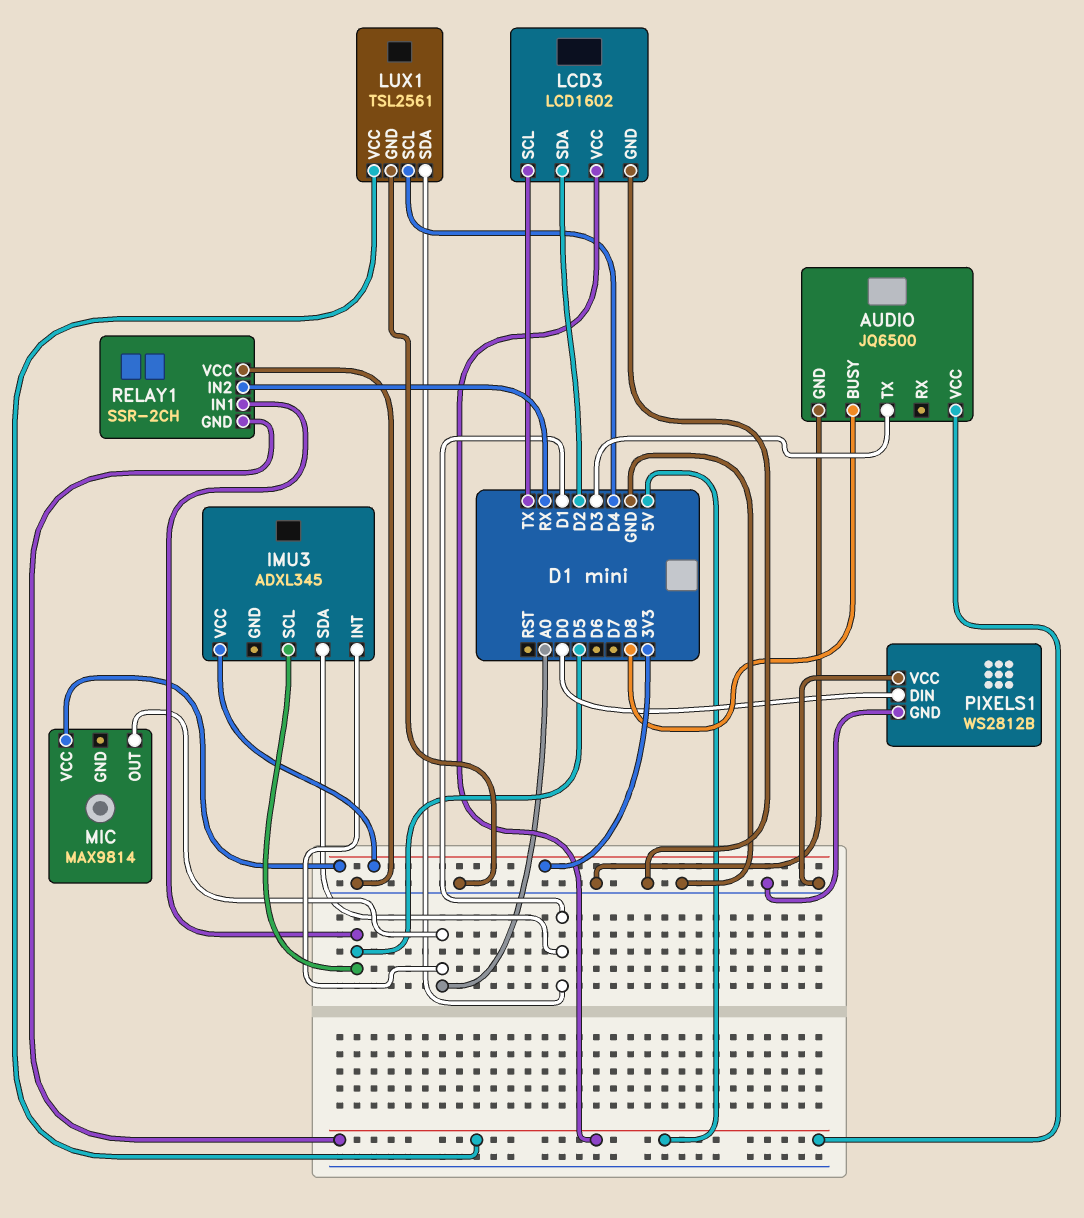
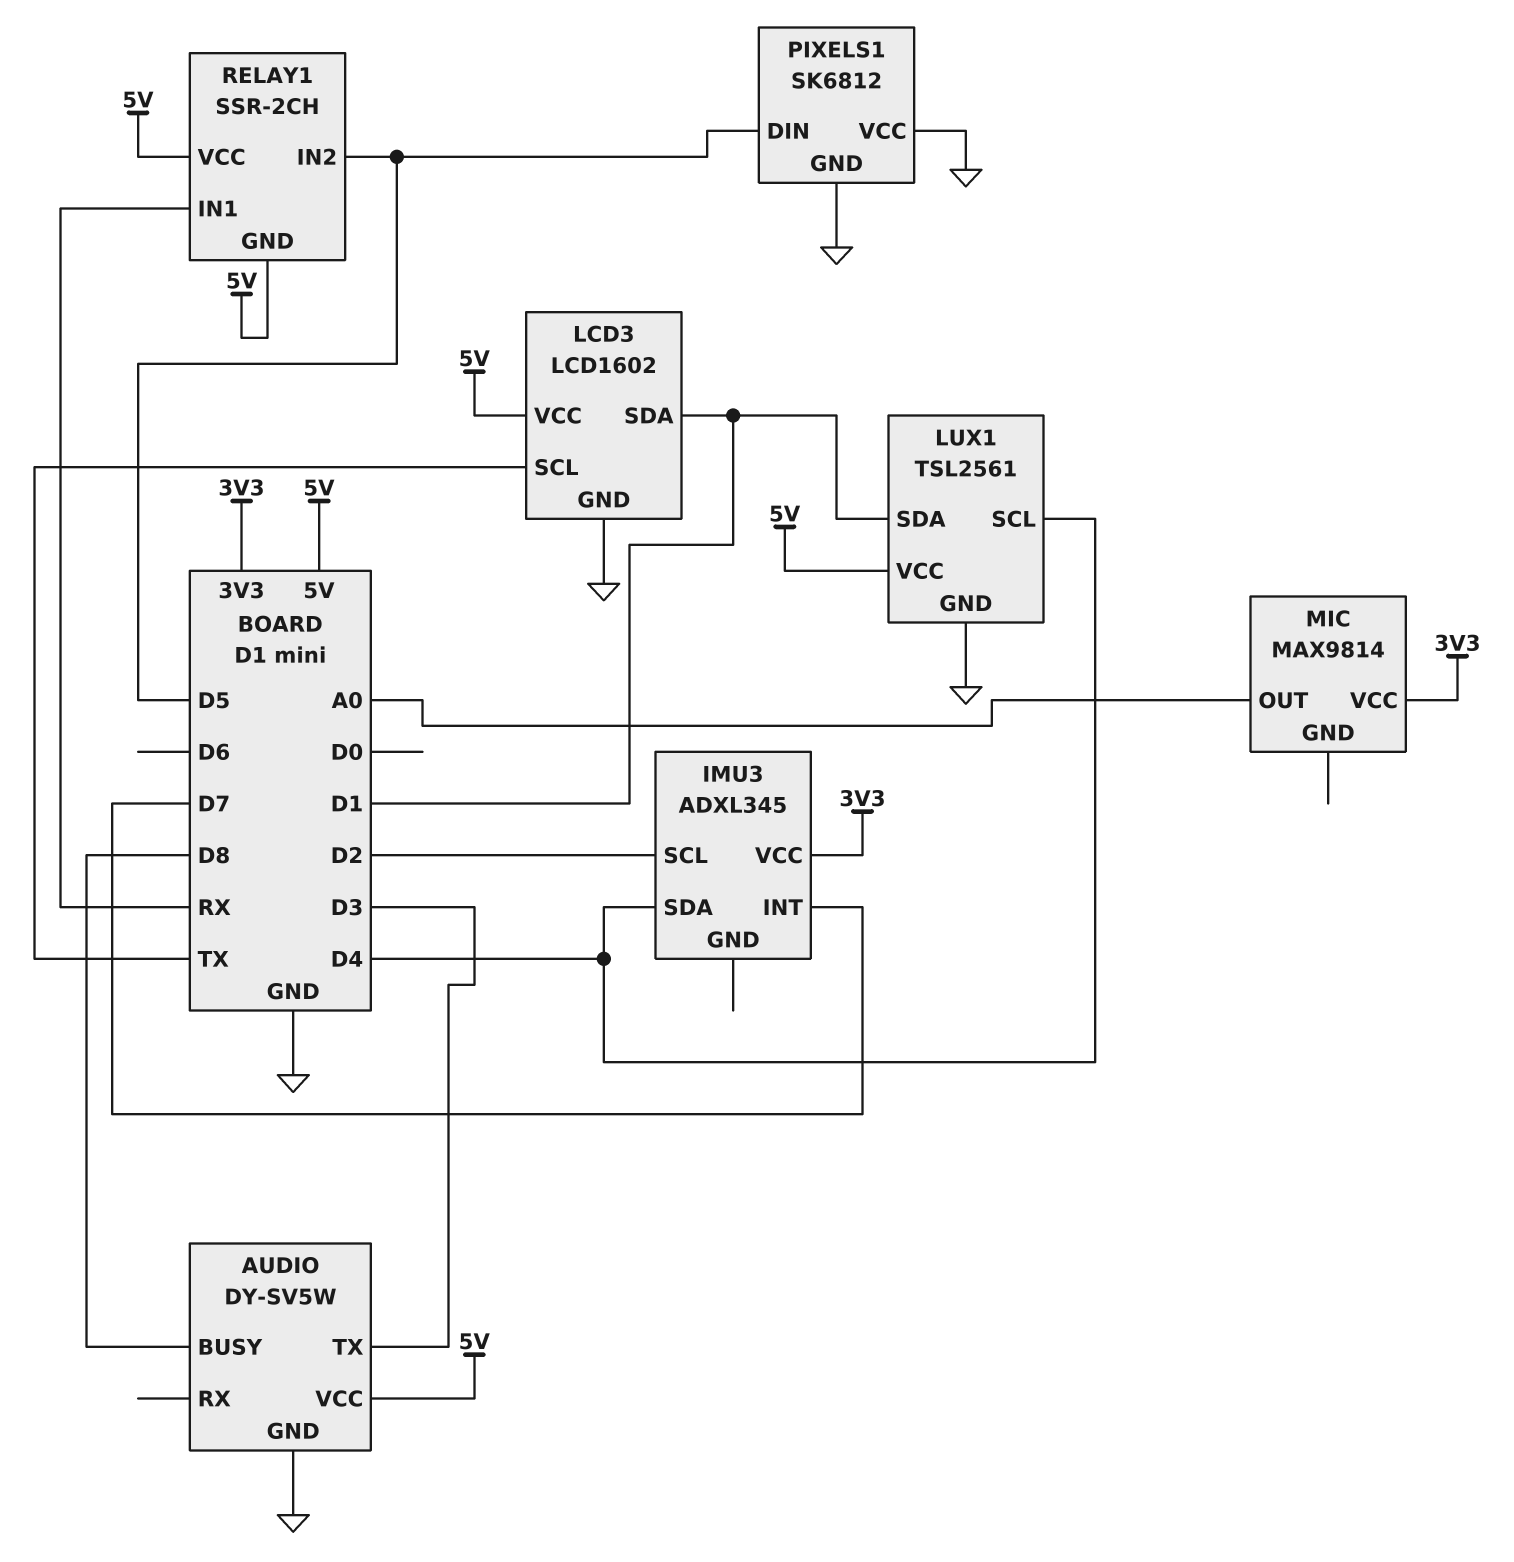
AUDIO: JQ6500 -> DY-SV5W
IMU3 pin INT: A0 -> D7
IMU3 pin SCL: D5 -> D2
IMU3 pin SDA: D1 -> D4
LCD3 pin SDA: D2 -> D1
PIXELS1: WS2812B -> SK6812
PIXELS1 pin DIN: D0 -> D5
RELAY1 pin IN1: D5 -> RX
RELAY1 pin IN2: RX -> D5
RELAY1 pin VCC: GND -> 5V

